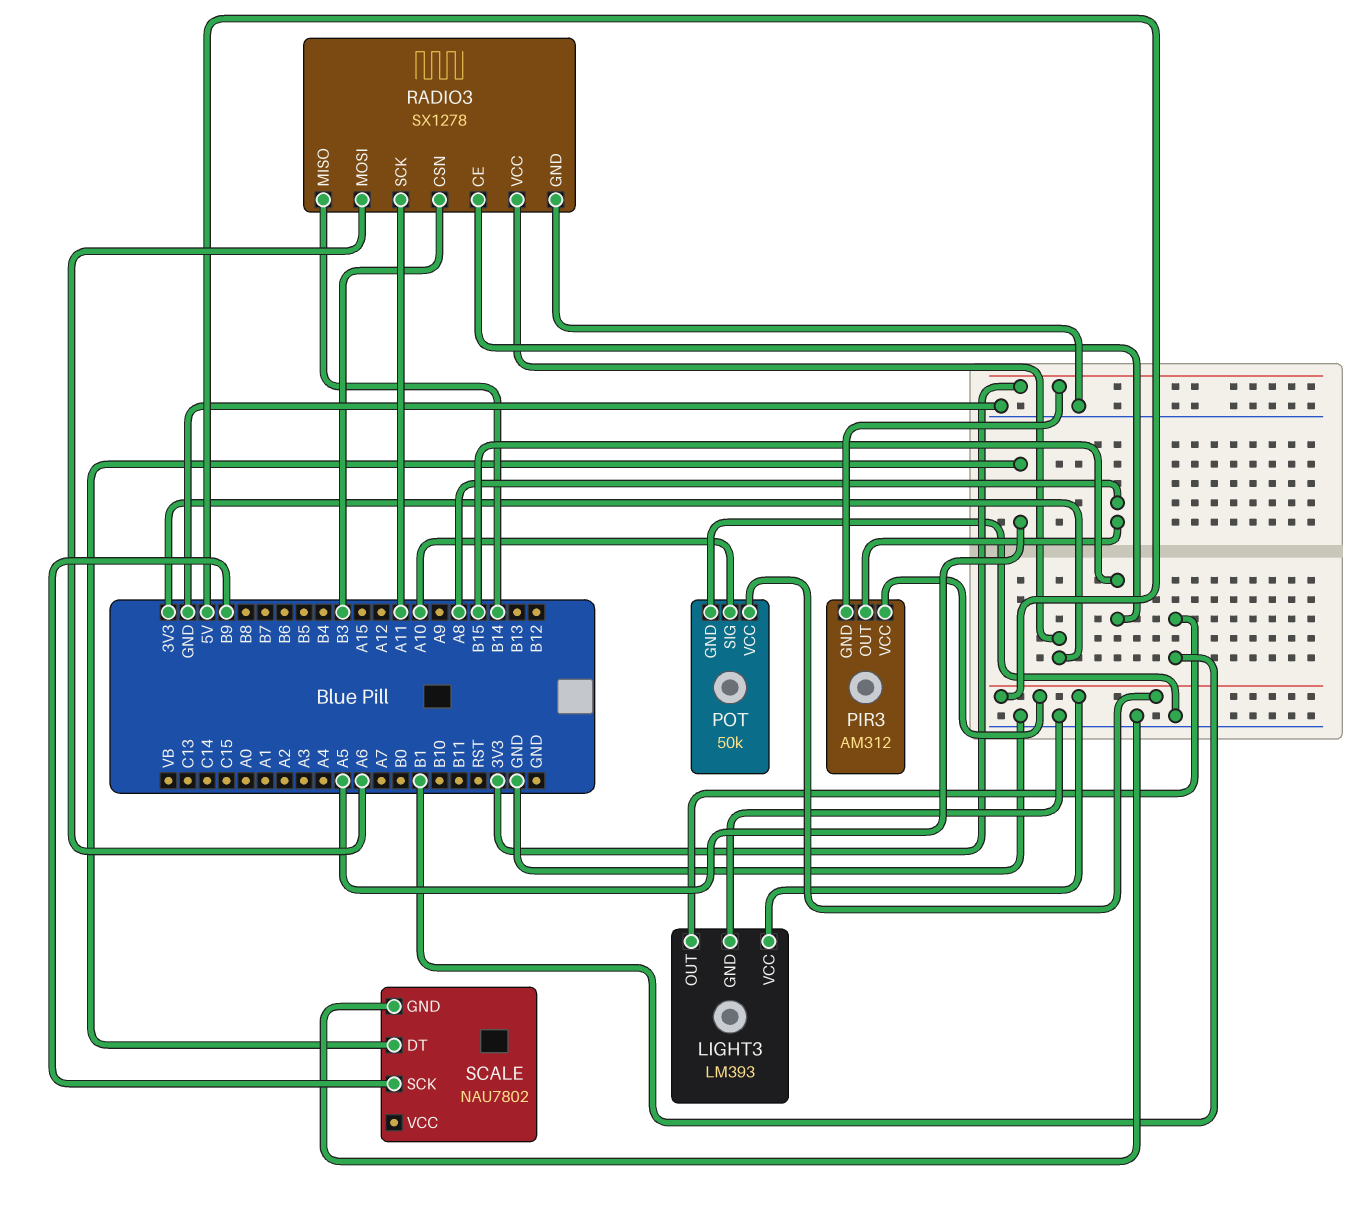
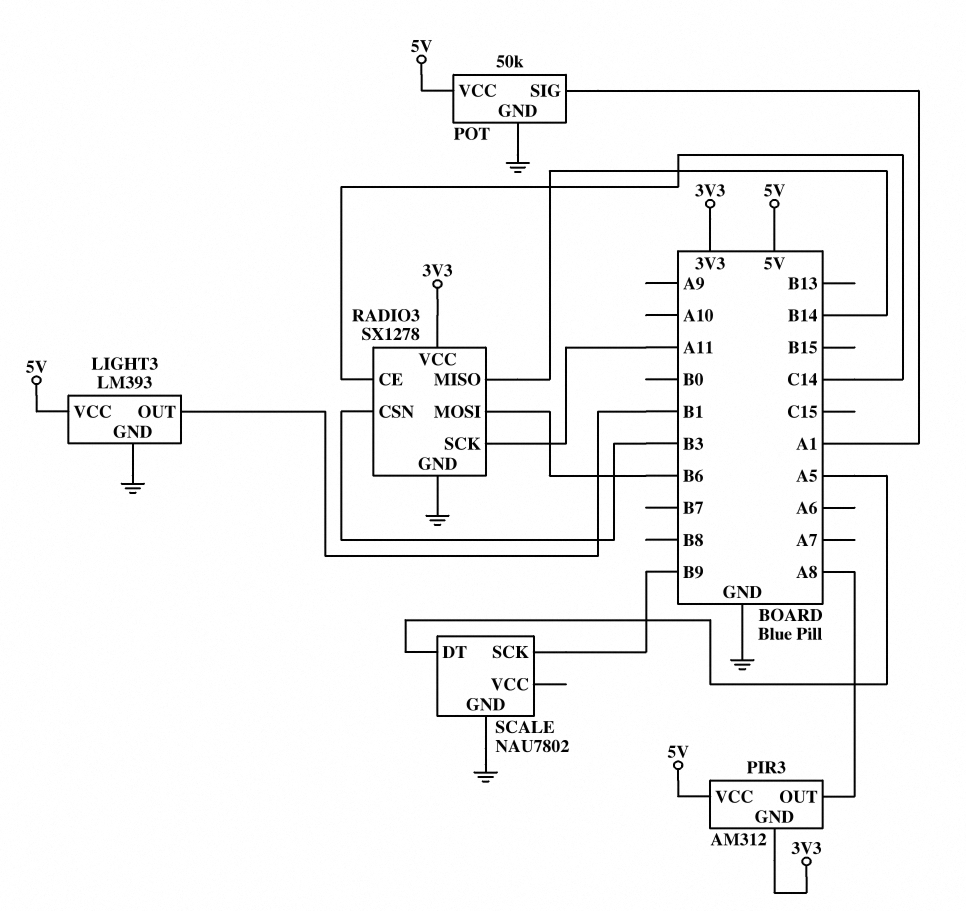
POT pin SIG: A10 -> A1
RADIO3 pin CE: B15 -> C14
RADIO3 pin MOSI: A6 -> B6

